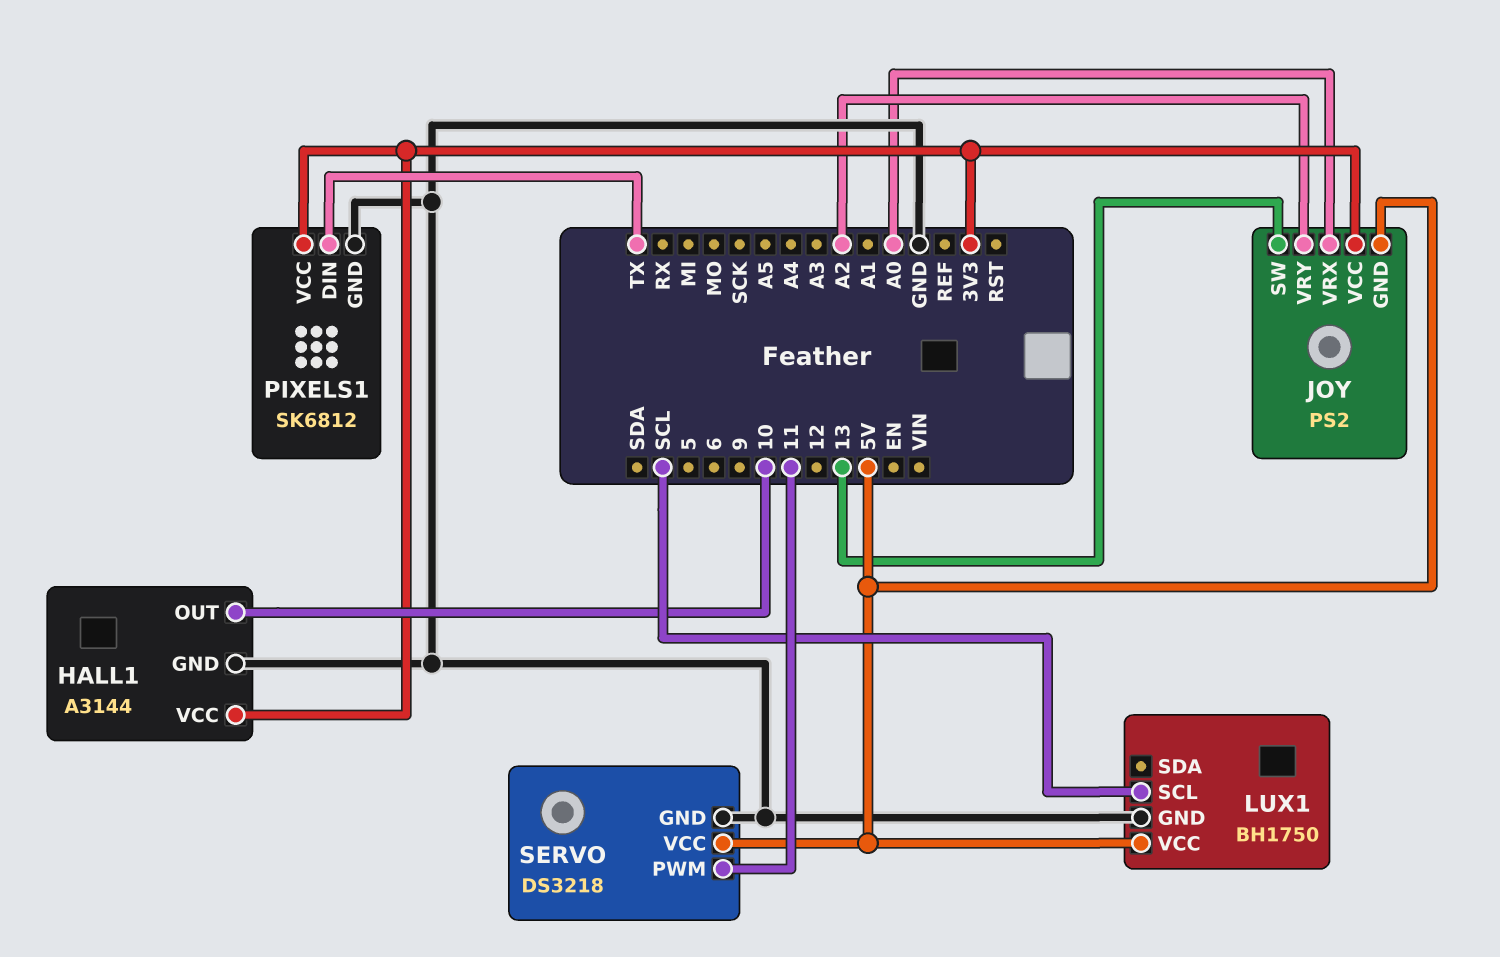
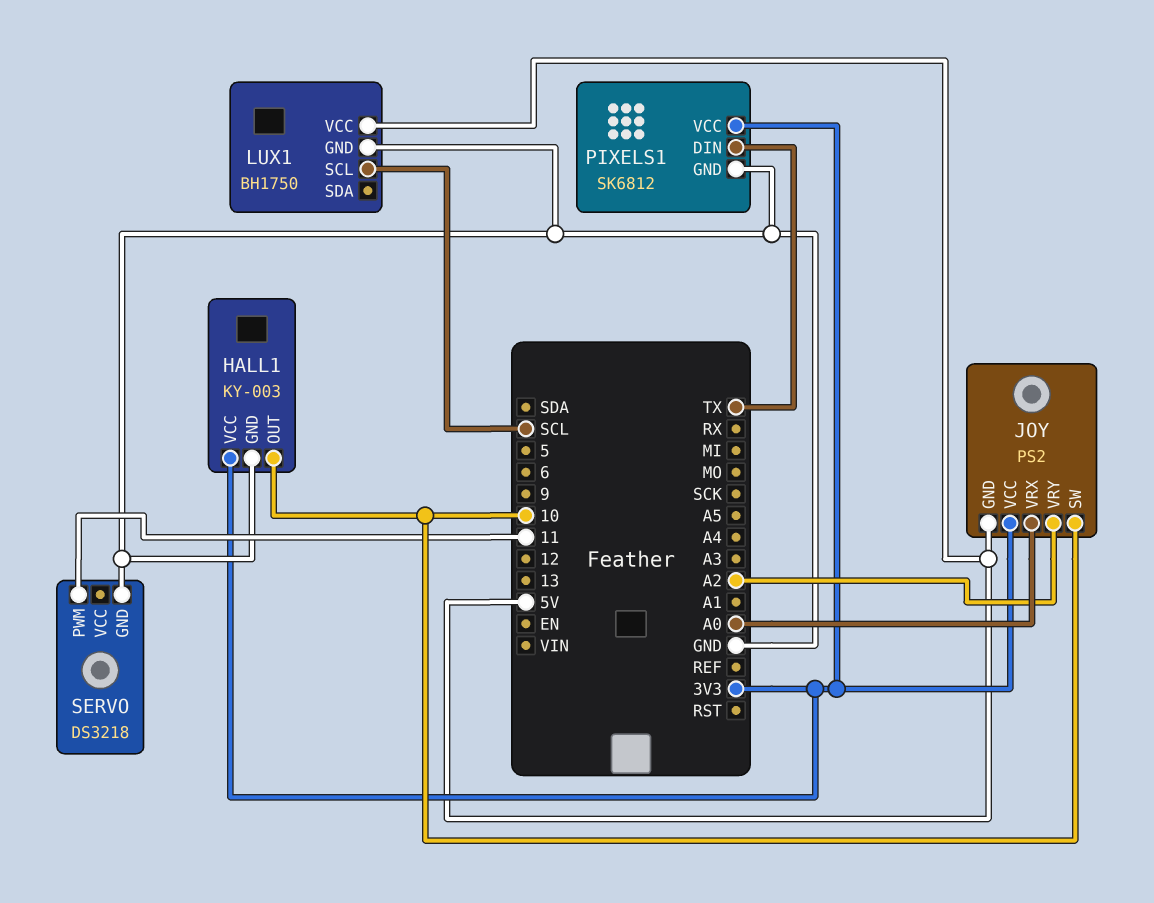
HALL1: A3144 -> KY-003
JOY pin SW: 13 -> 10
SERVO pin VCC: 5V -> none

